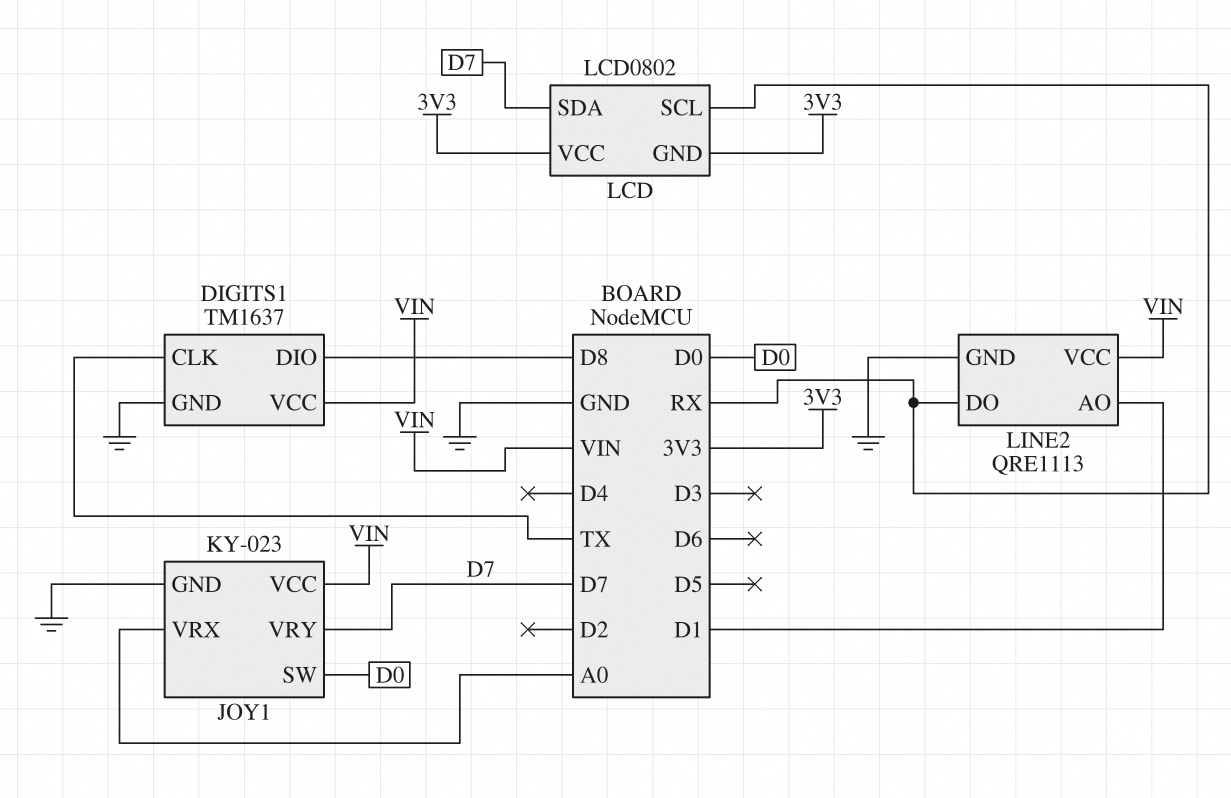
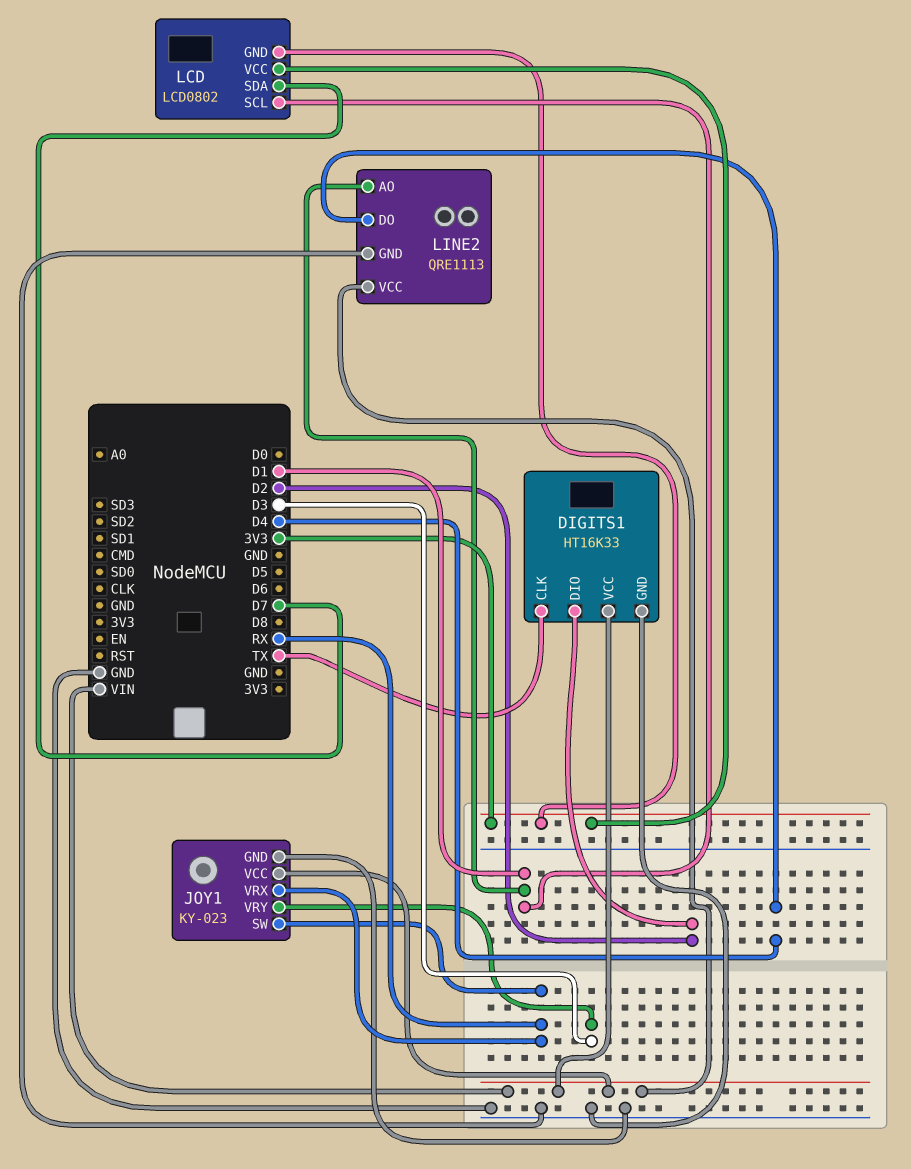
DIGITS1: TM1637 -> HT16K33
DIGITS1 pin DIO: D8 -> D2
JOY1 pin SW: D0 -> RX
JOY1 pin VRX: A0 -> RX
JOY1 pin VRY: D7 -> D3
LCD pin SCL: RX -> D1
LINE2 pin DO: RX -> D4

